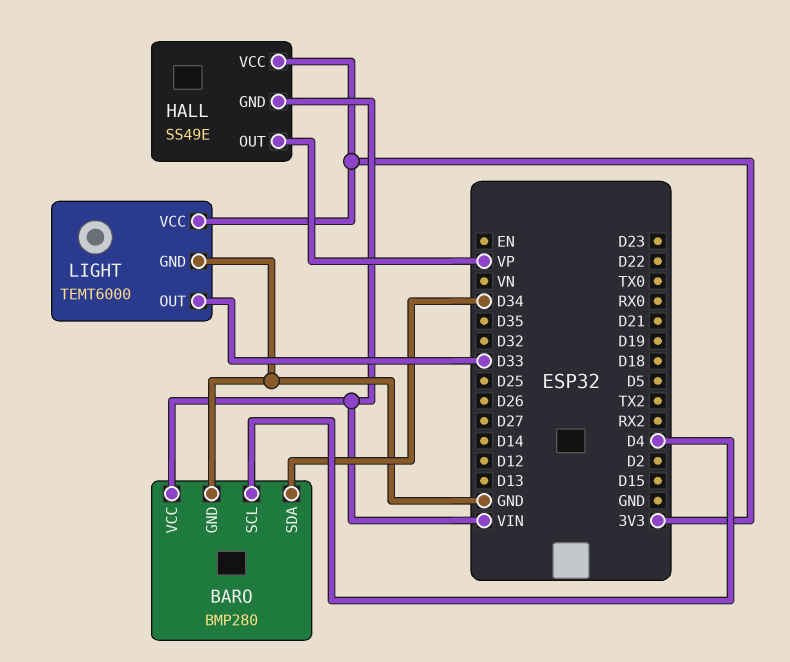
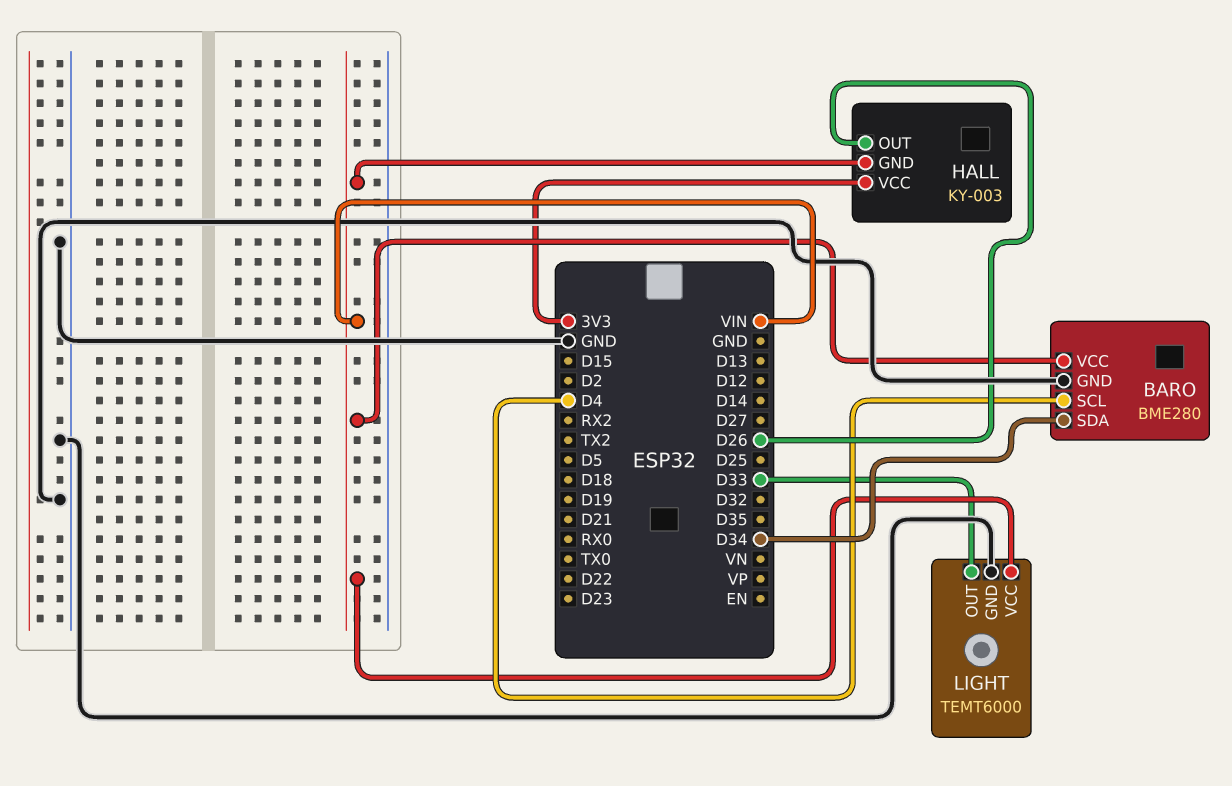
BARO: BMP280 -> BME280
HALL: SS49E -> KY-003
HALL pin OUT: VP -> D26
LIGHT pin VCC: 3V3 -> VIN

